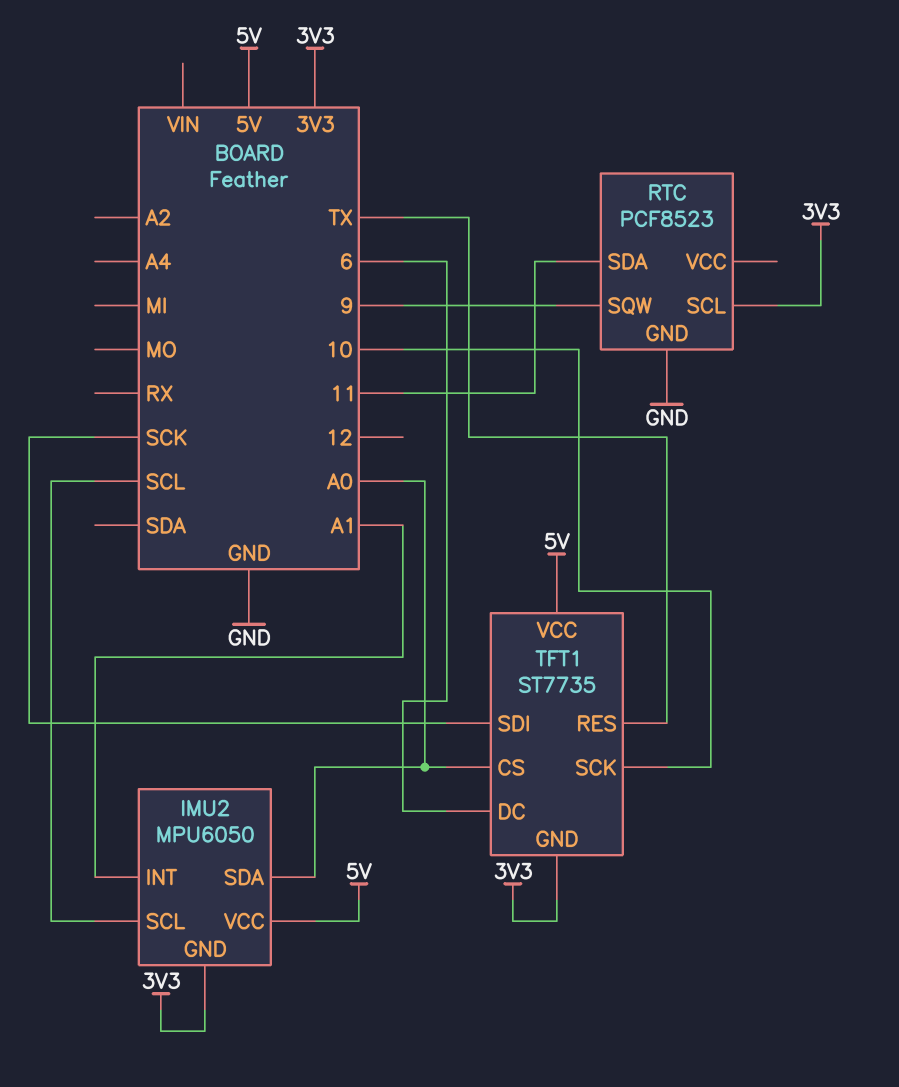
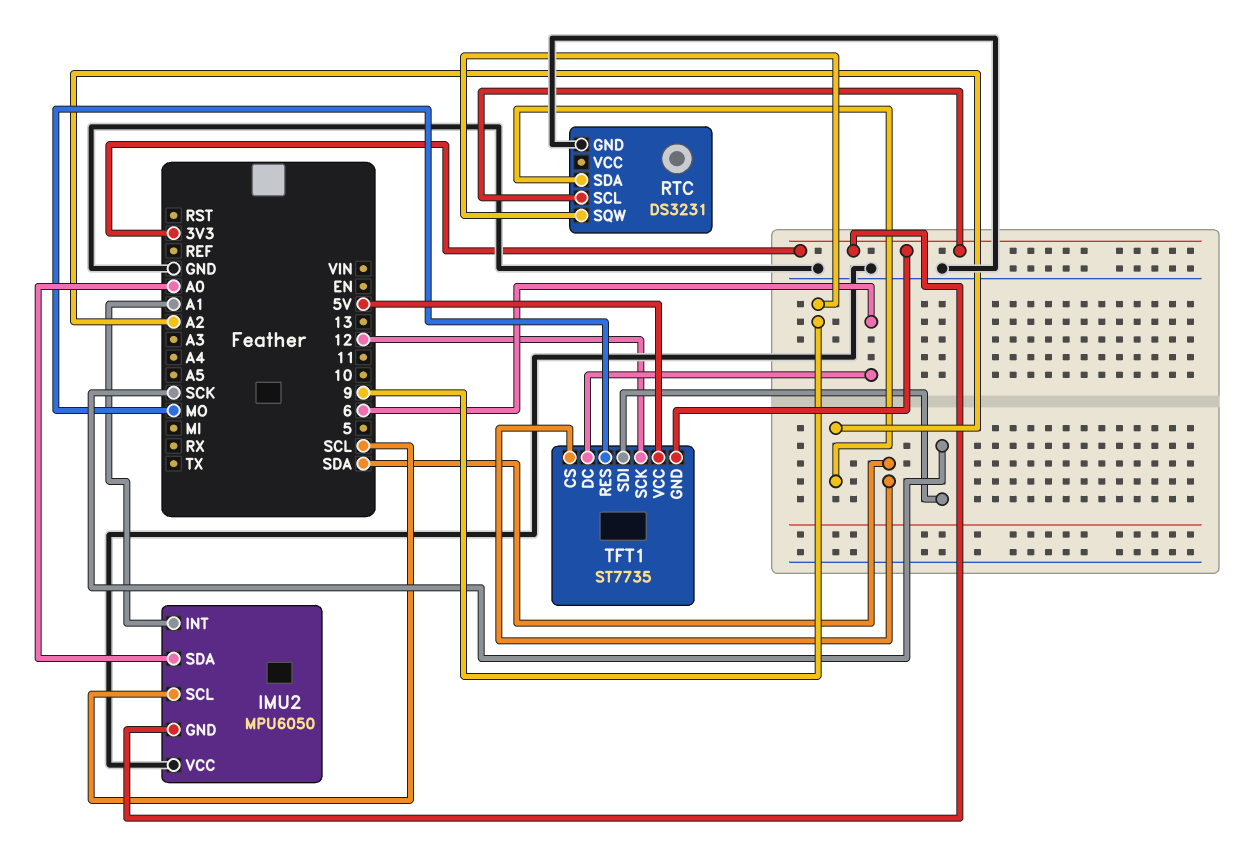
IMU2 pin VCC: 5V -> GND
RTC: PCF8523 -> DS3231
RTC pin SDA: 11 -> A2
TFT1 pin CS: A0 -> SDA
TFT1 pin RES: TX -> MO
TFT1 pin SCK: 10 -> 12

